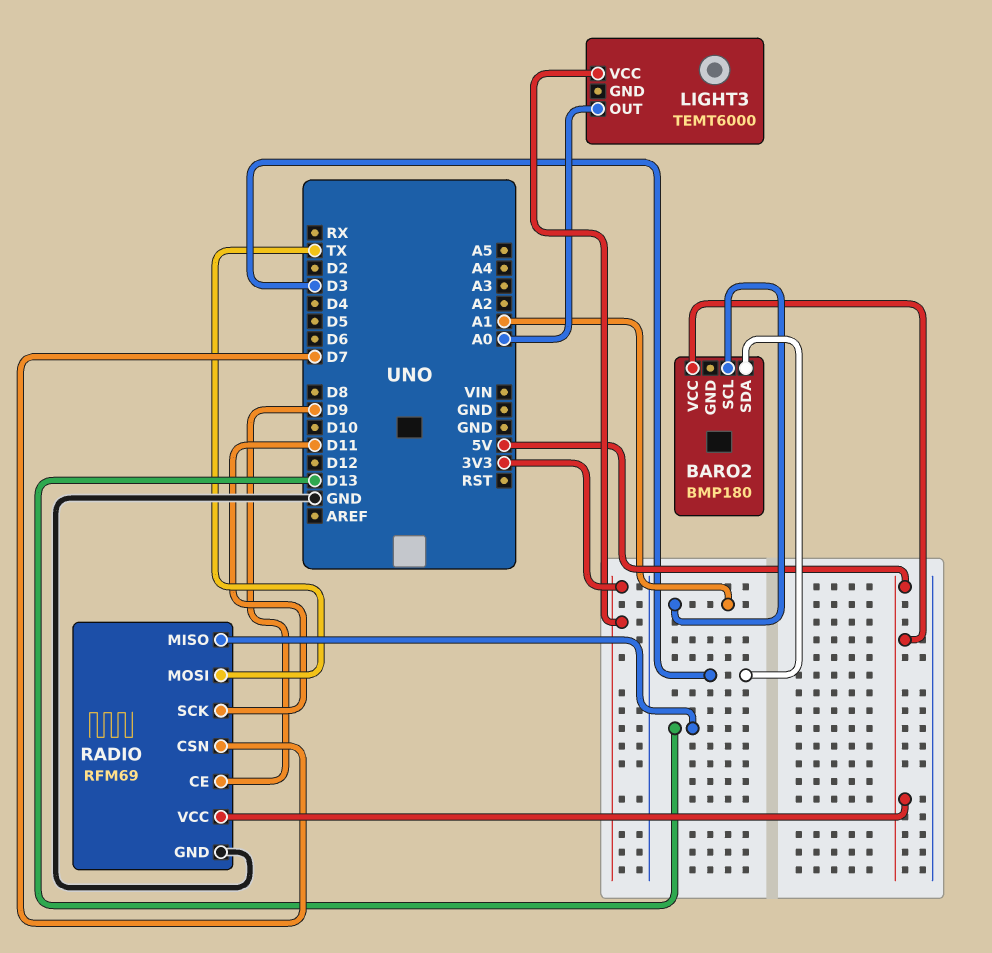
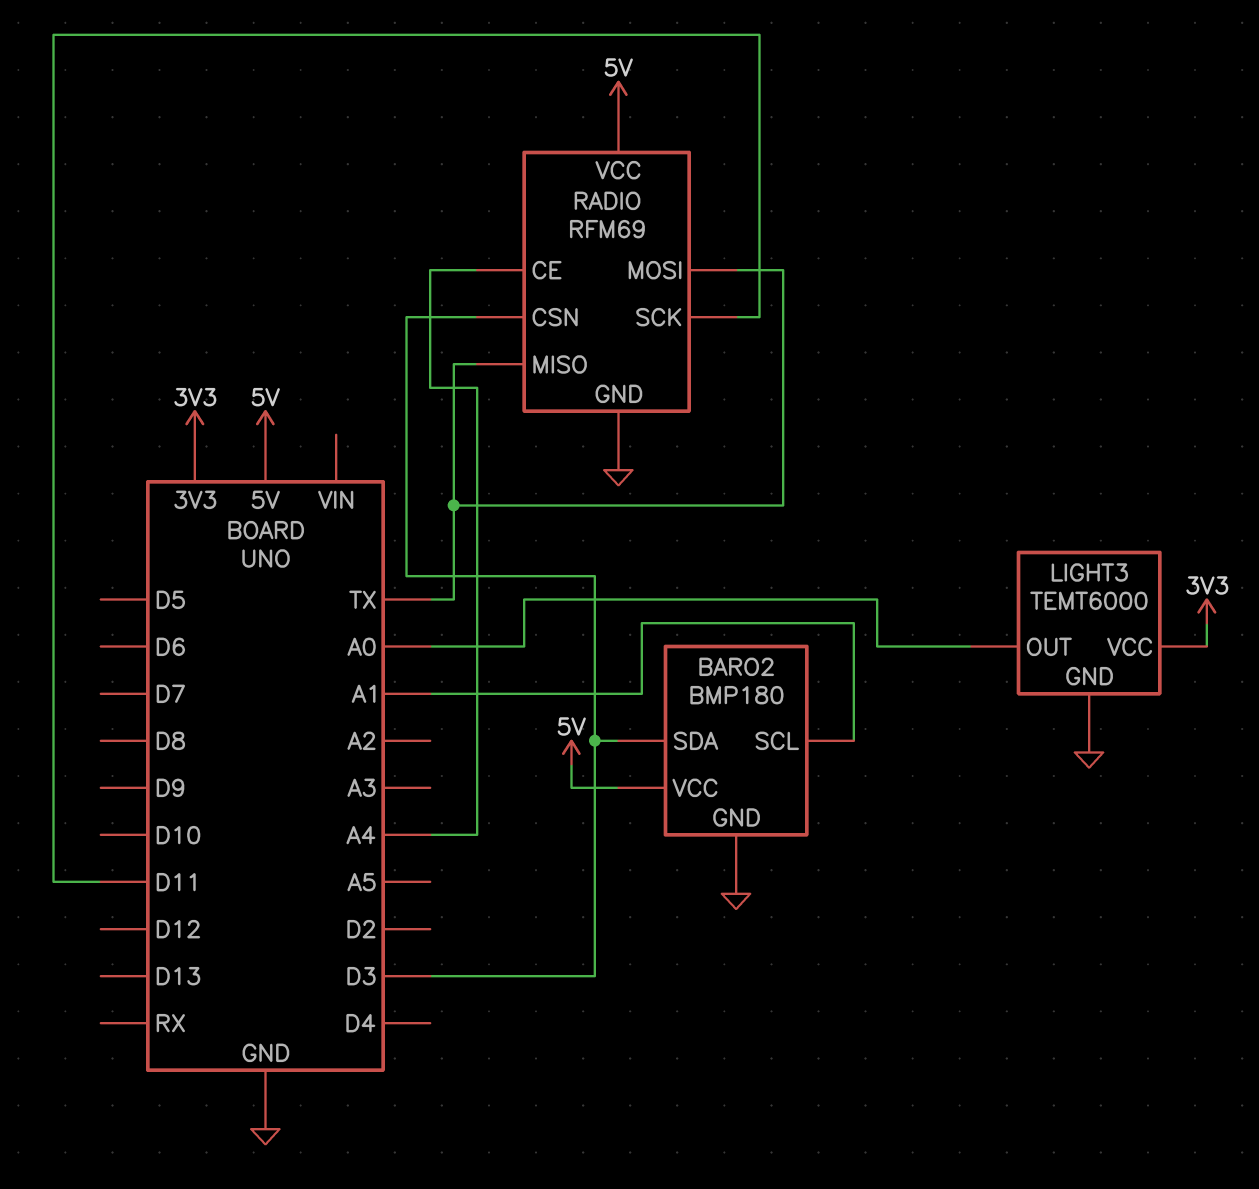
BARO2 pin GND: none -> GND
LIGHT3 pin GND: none -> GND
RADIO pin CE: D9 -> A4
RADIO pin CSN: D7 -> D3
RADIO pin MISO: D13 -> TX

